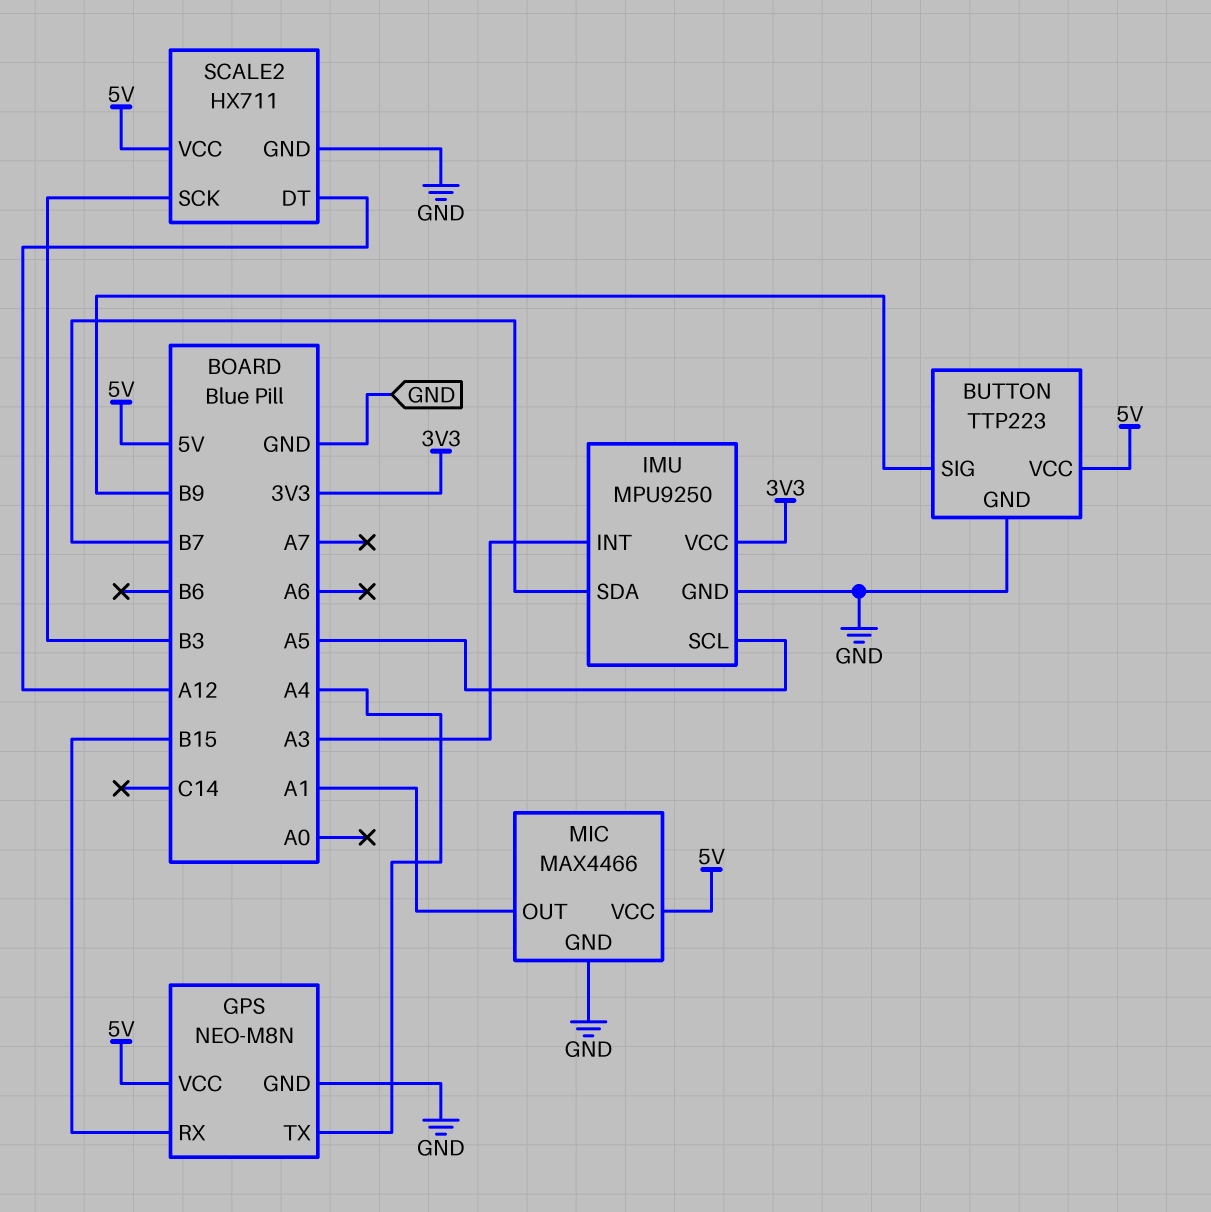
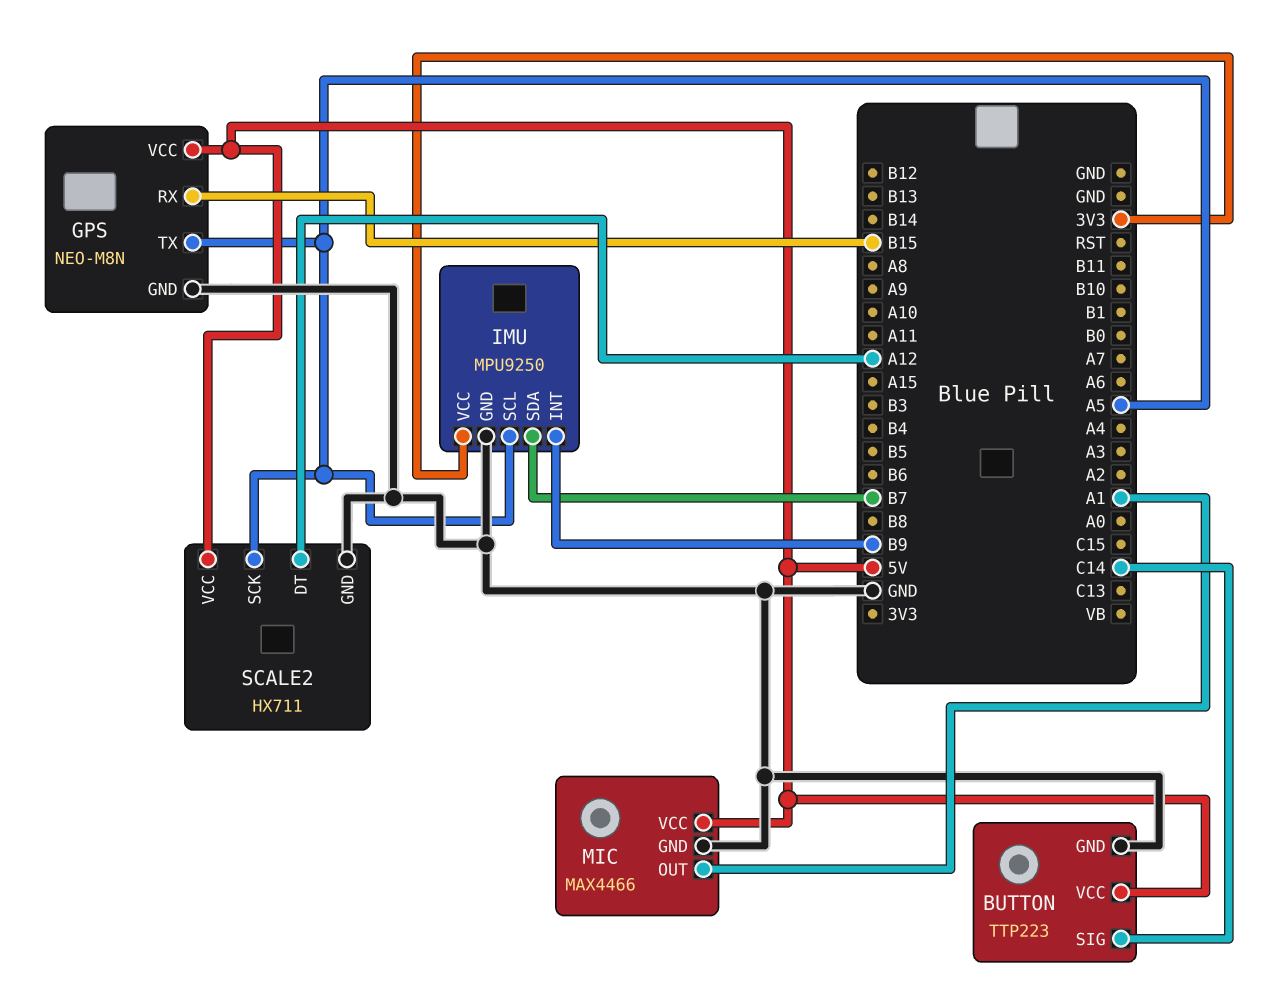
BUTTON pin SIG: B9 -> C14
GPS pin TX: A4 -> A5
IMU pin INT: A3 -> B9
SCALE2 pin SCK: B3 -> A5

